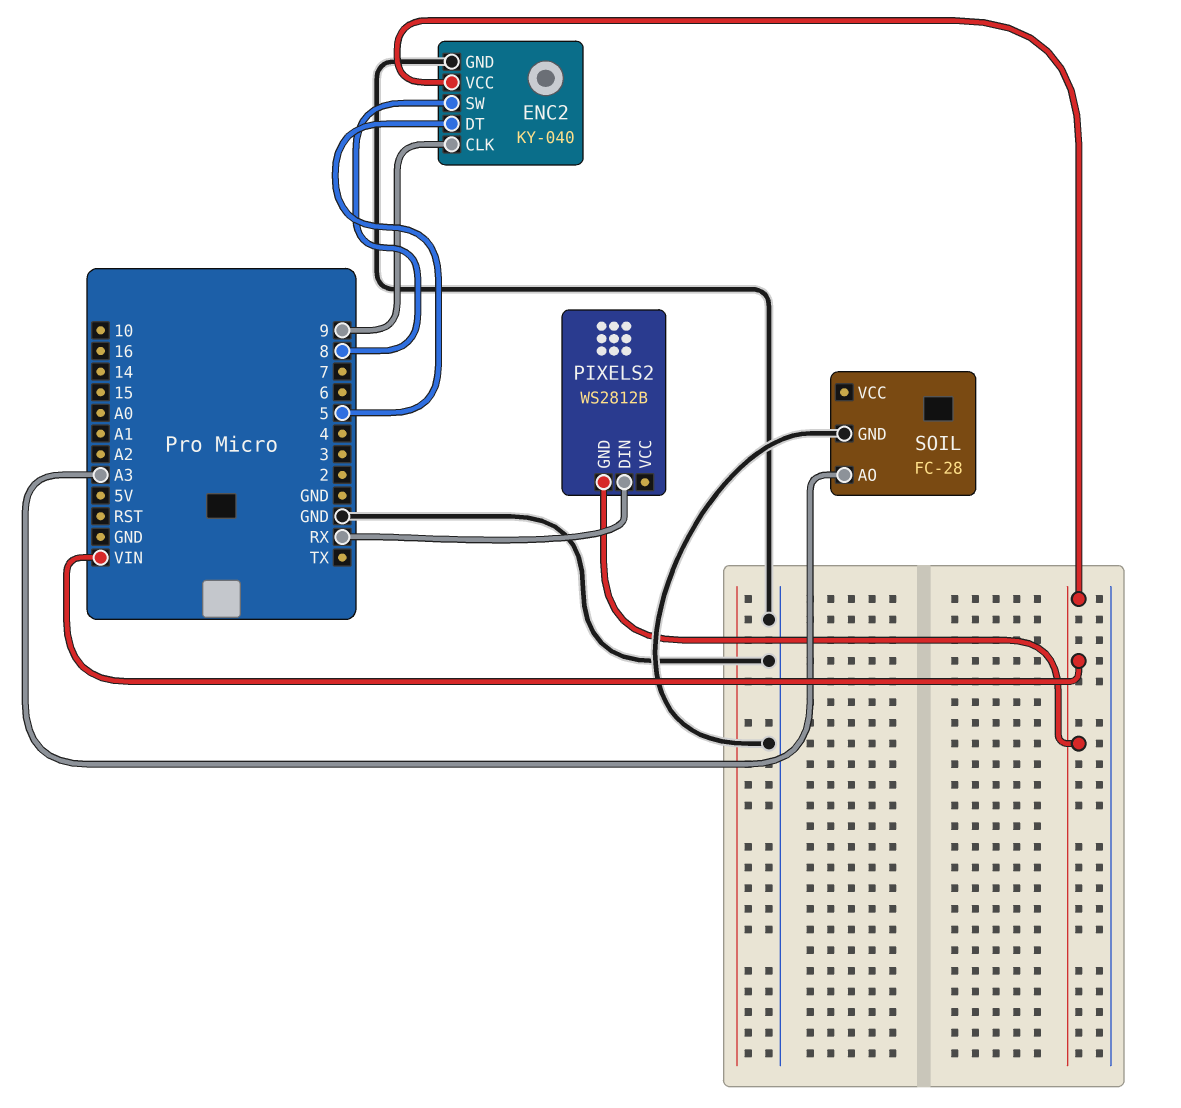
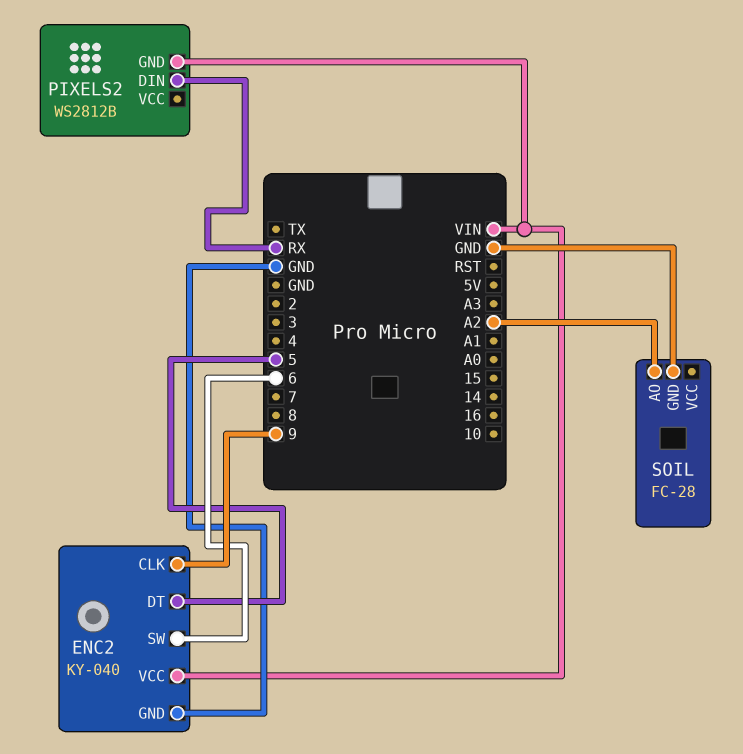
ENC2 pin SW: 8 -> 6
SOIL pin AO: A3 -> A2

